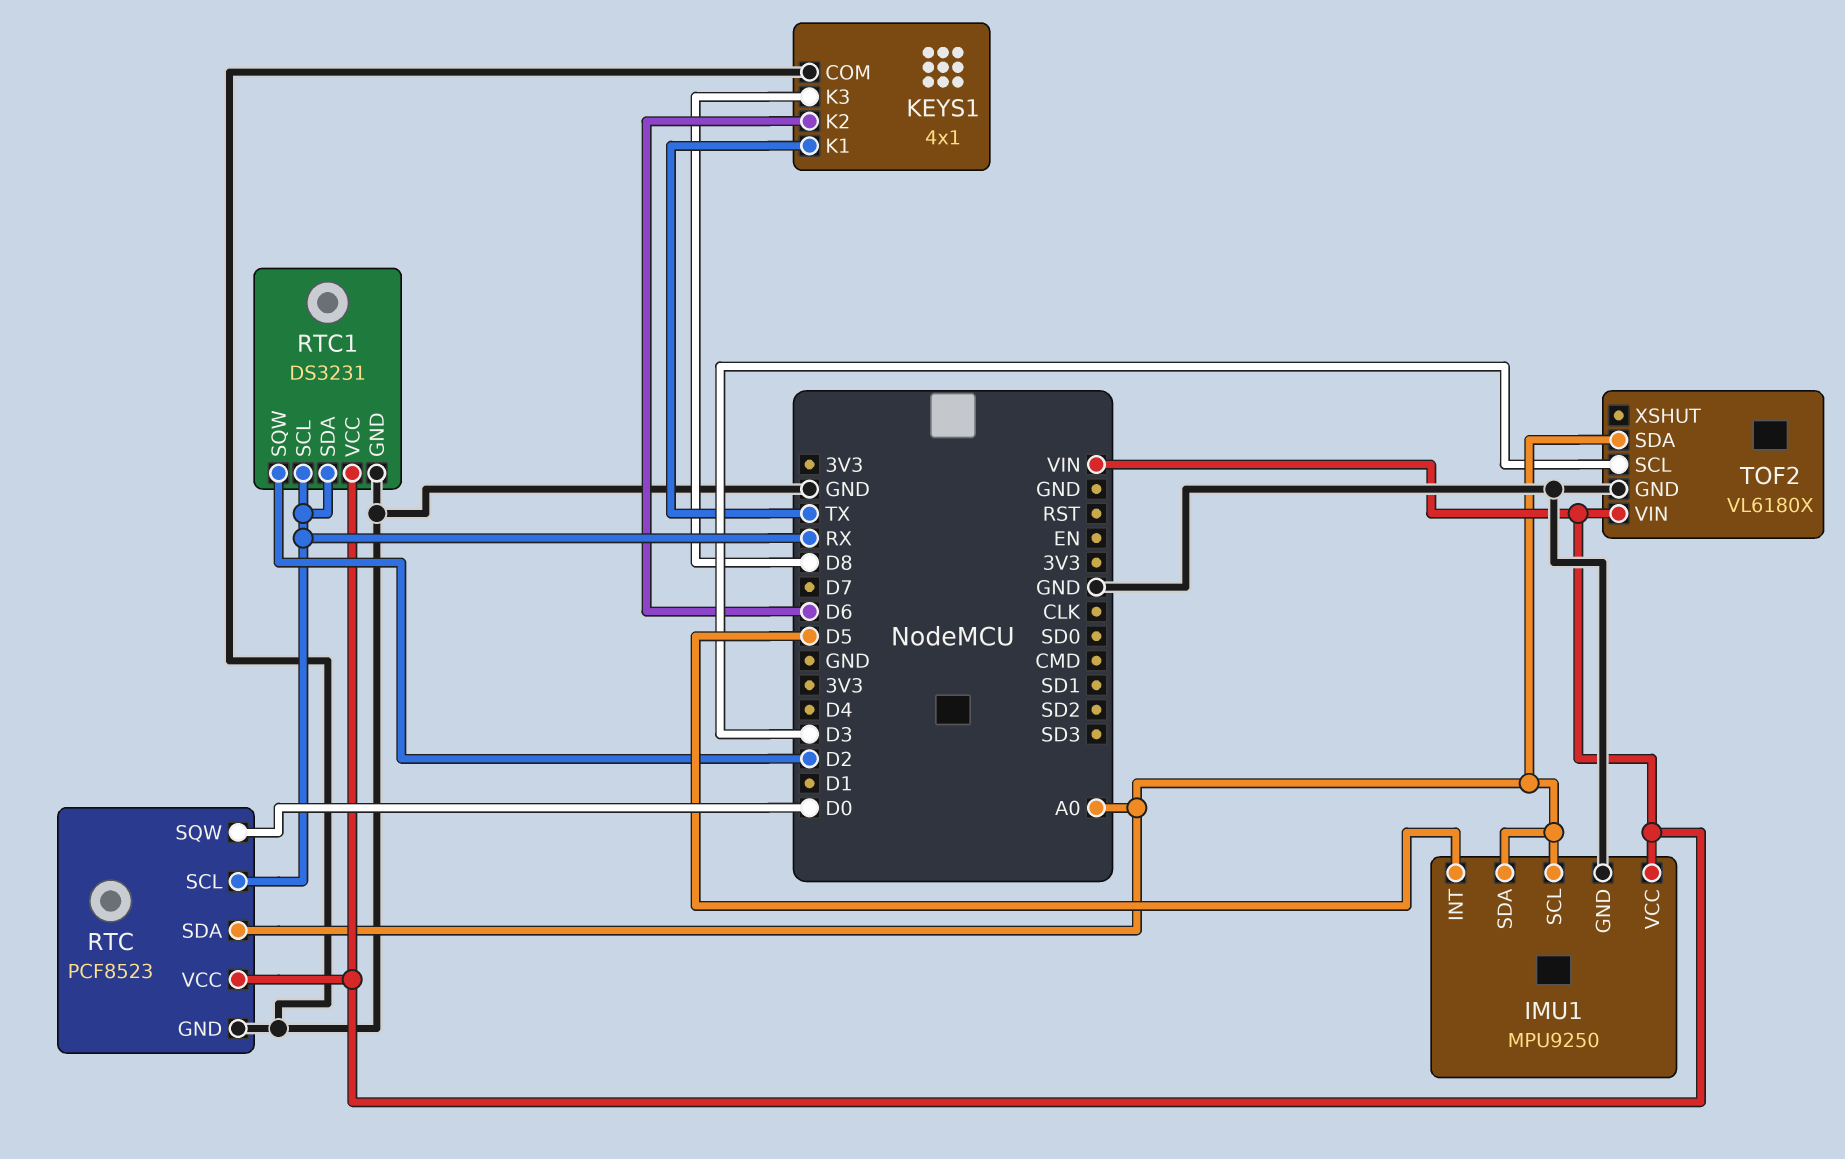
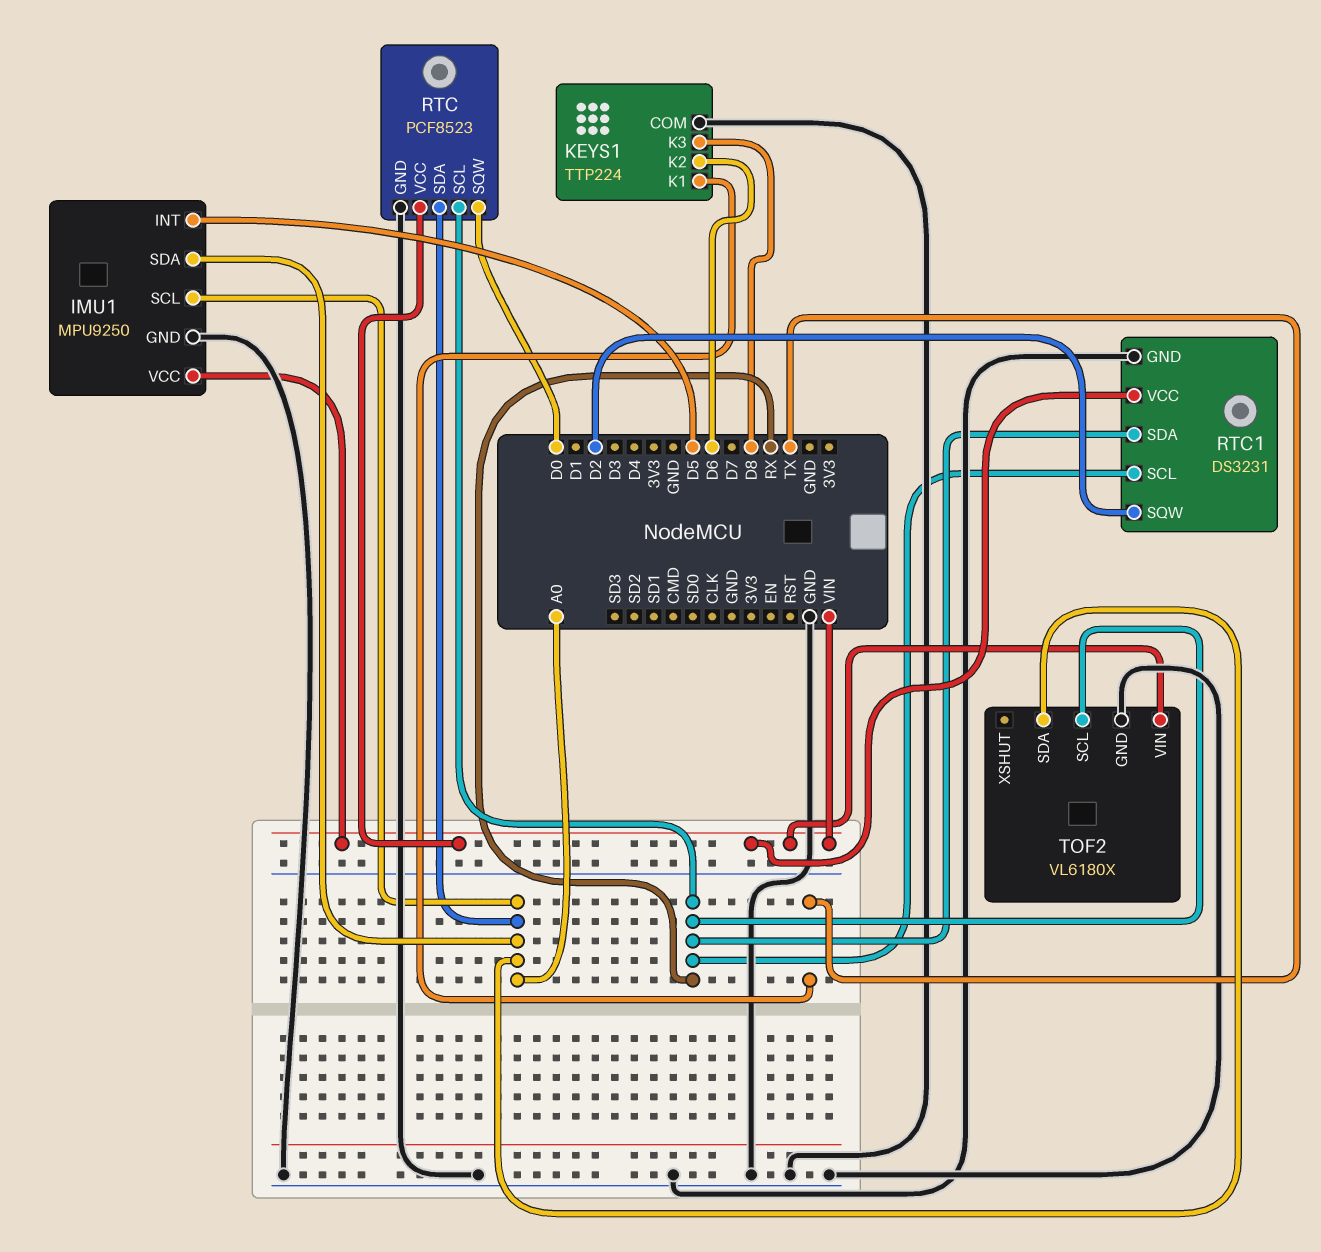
KEYS1: 4x1 -> TTP224
TOF2 pin SCL: D3 -> RX

